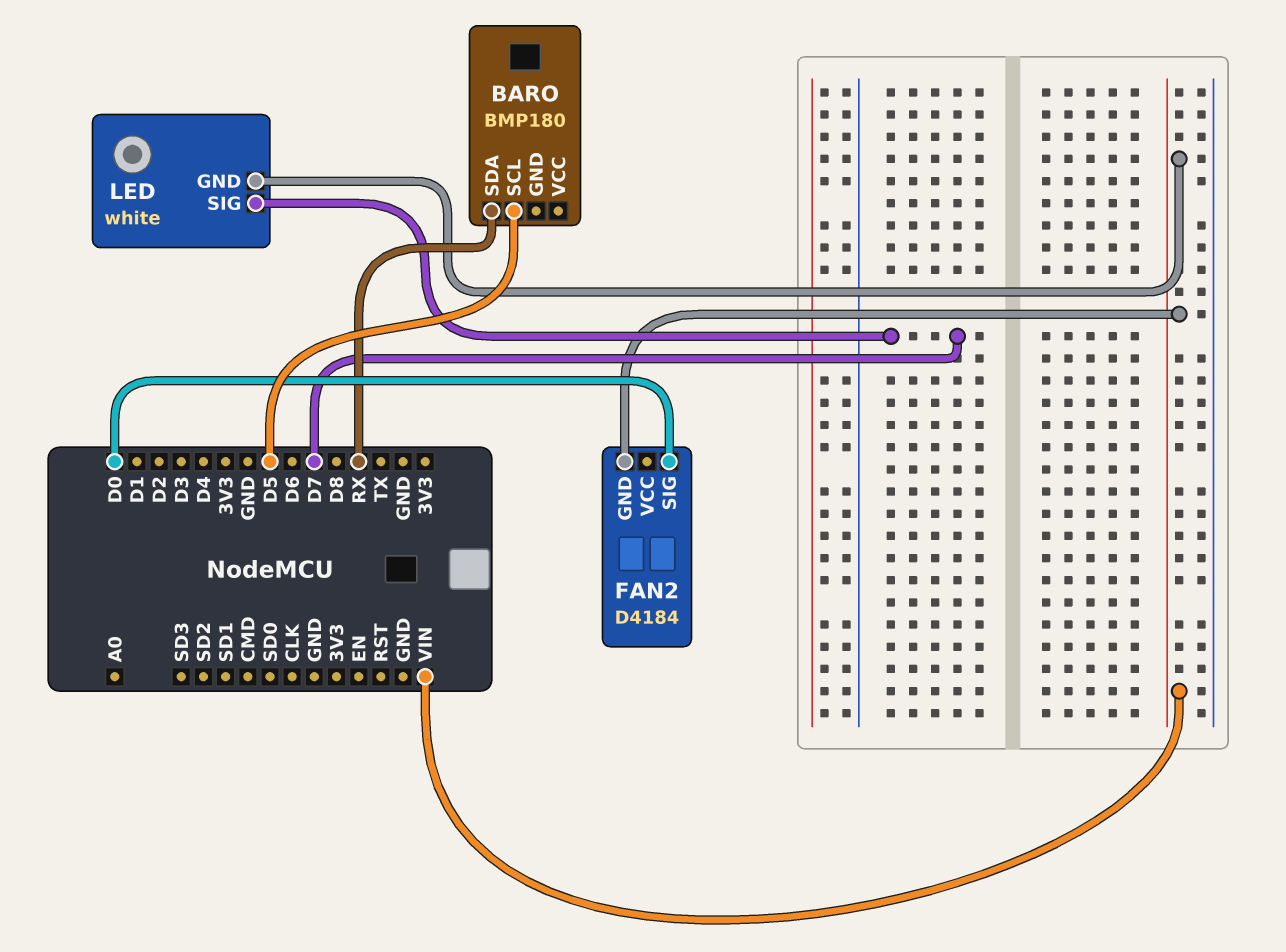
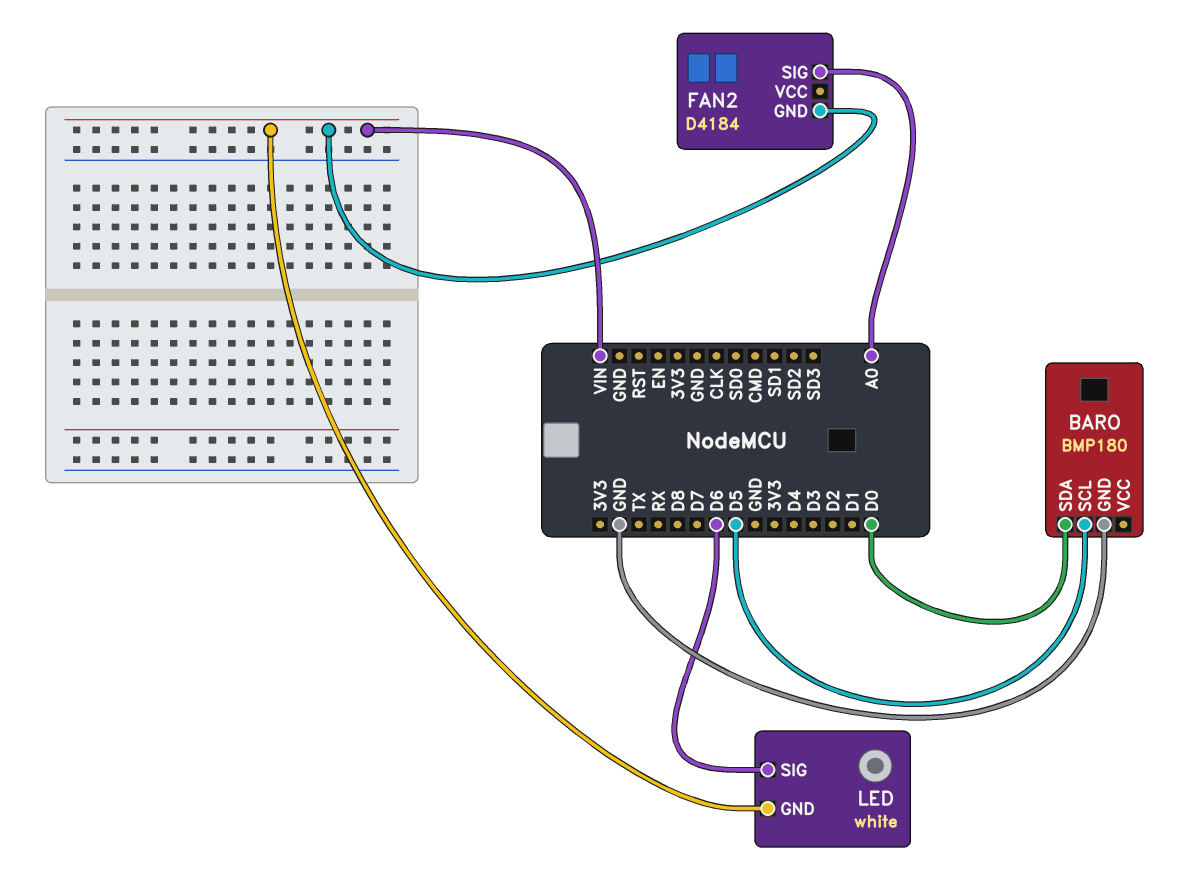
BARO pin GND: none -> GND
BARO pin SDA: RX -> D0
FAN2 pin SIG: D0 -> A0
LED pin SIG: D7 -> D6

